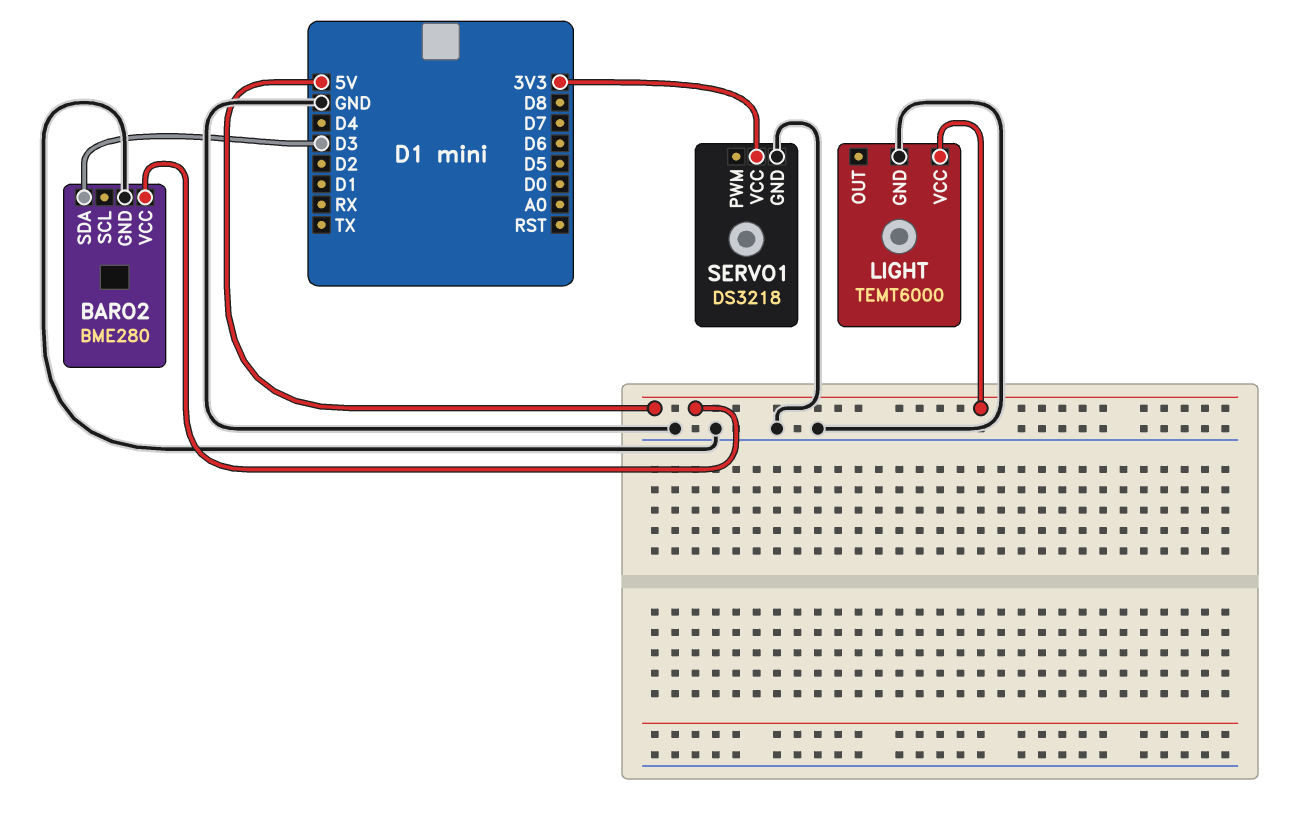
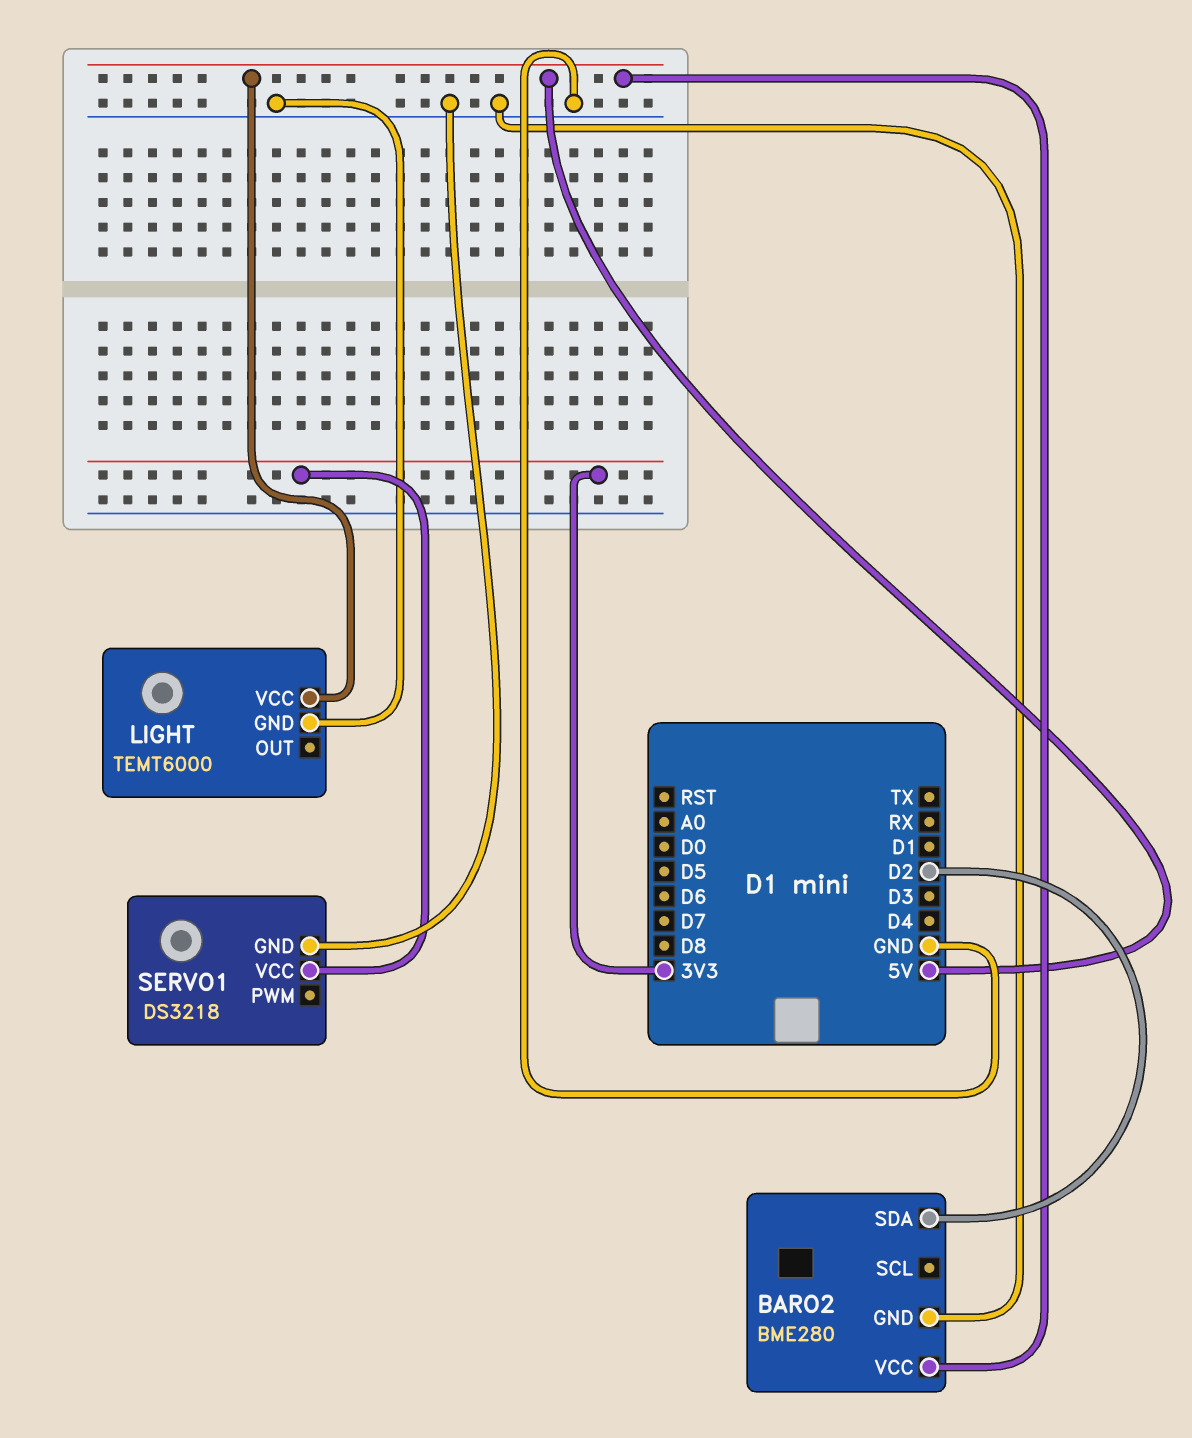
BARO2 pin SDA: D3 -> D2

